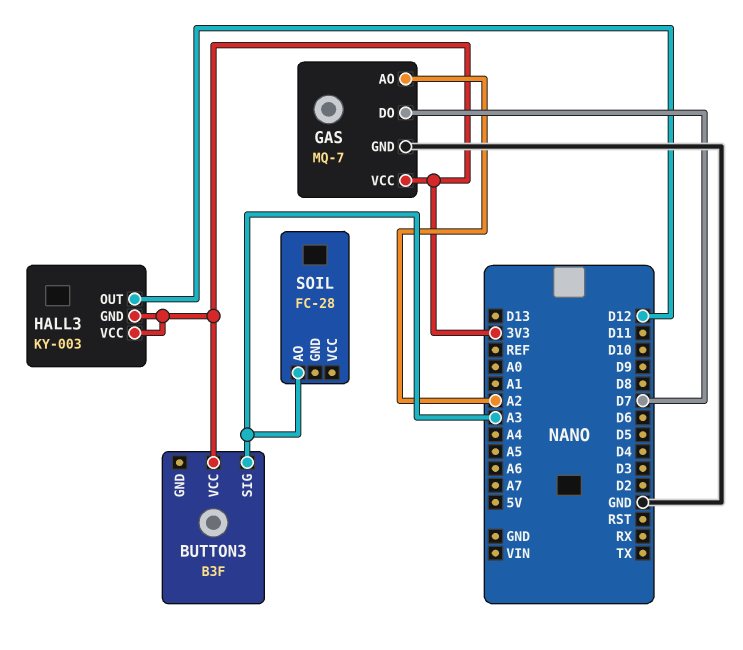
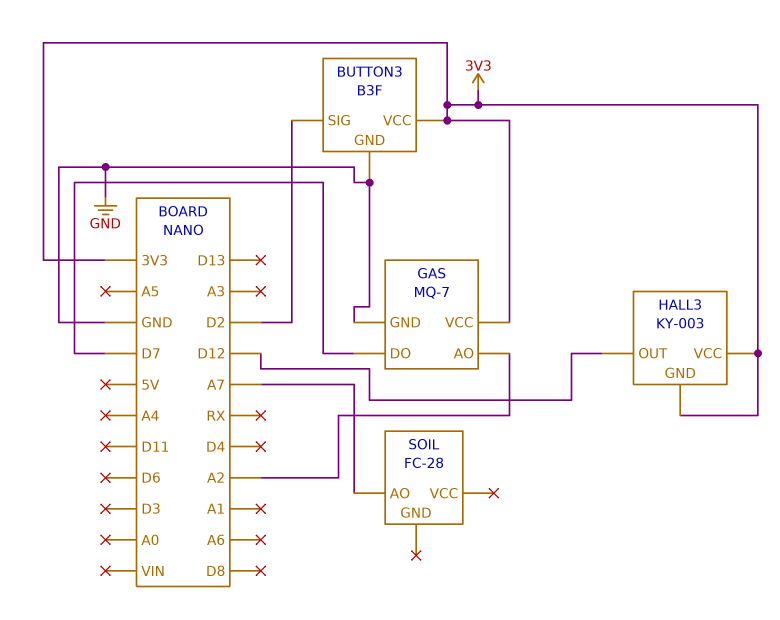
BUTTON3 pin GND: none -> GND
BUTTON3 pin SIG: A3 -> D2
SOIL pin AO: A3 -> A7

